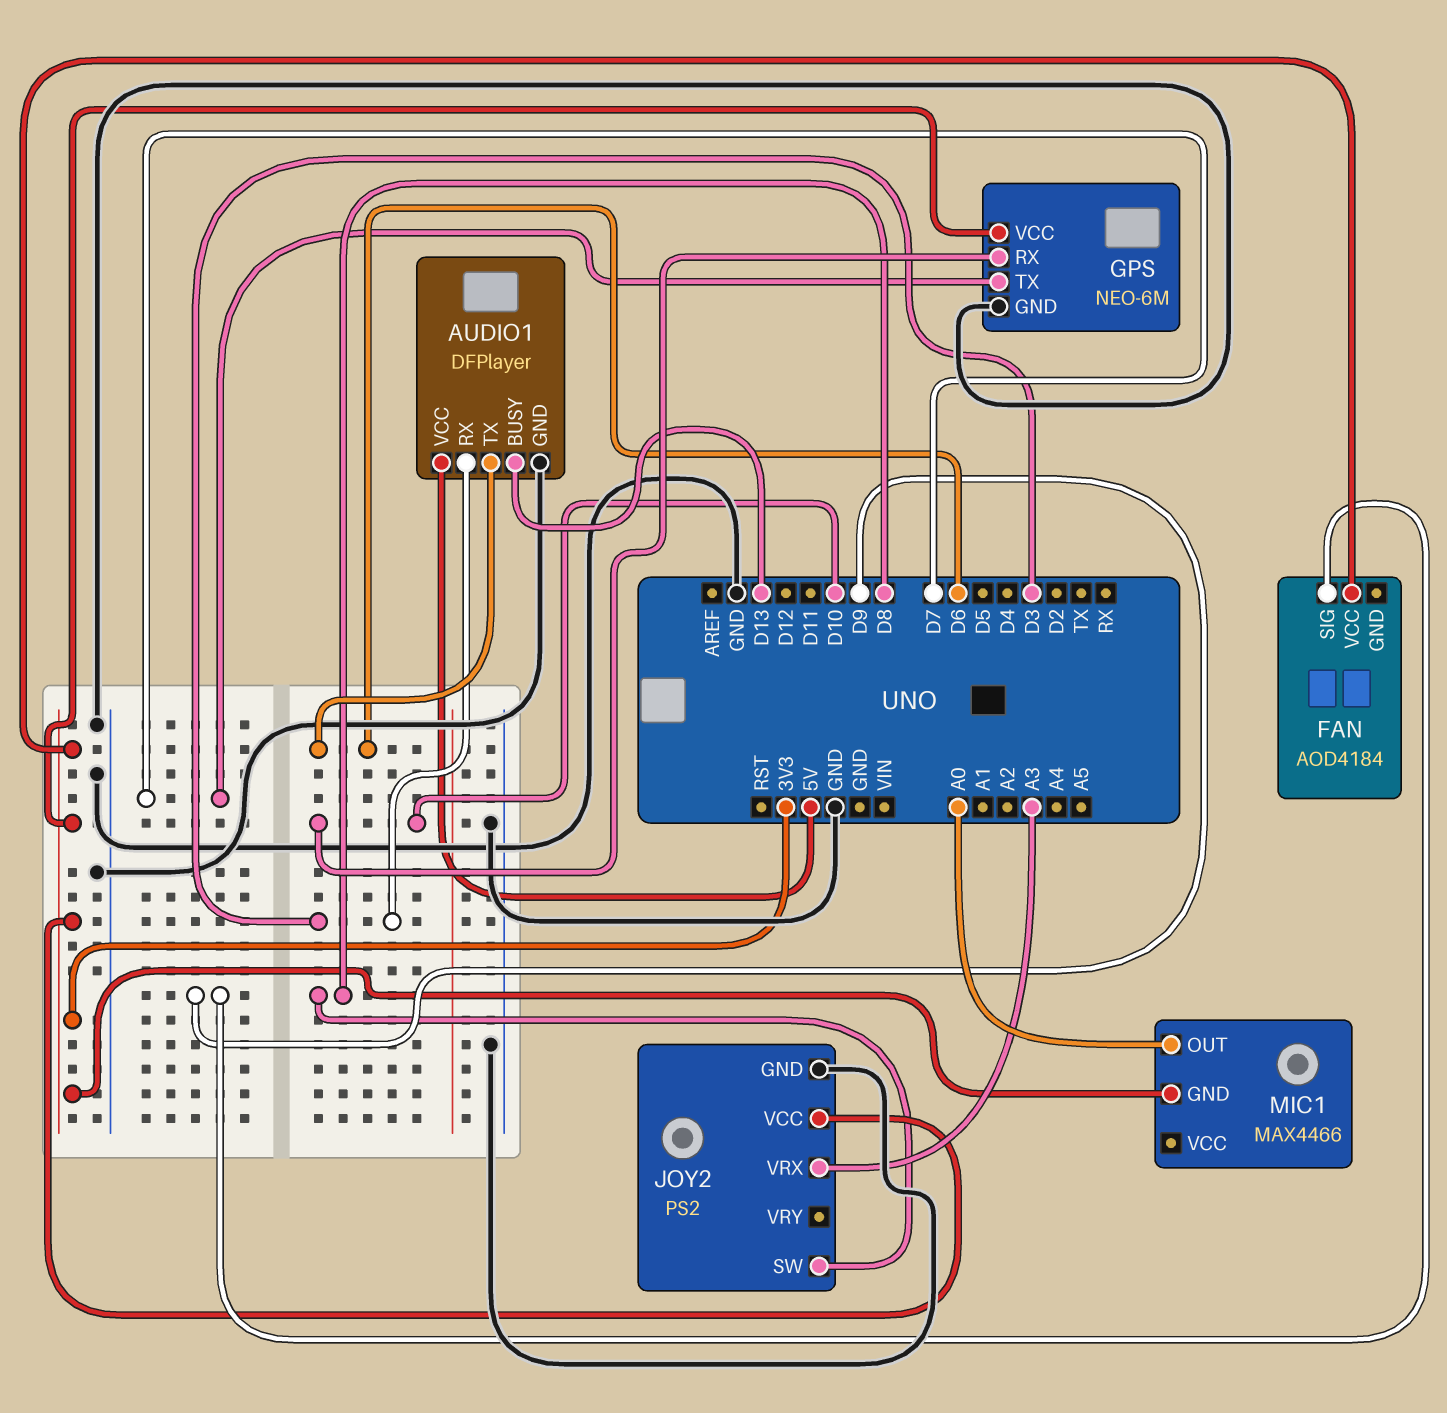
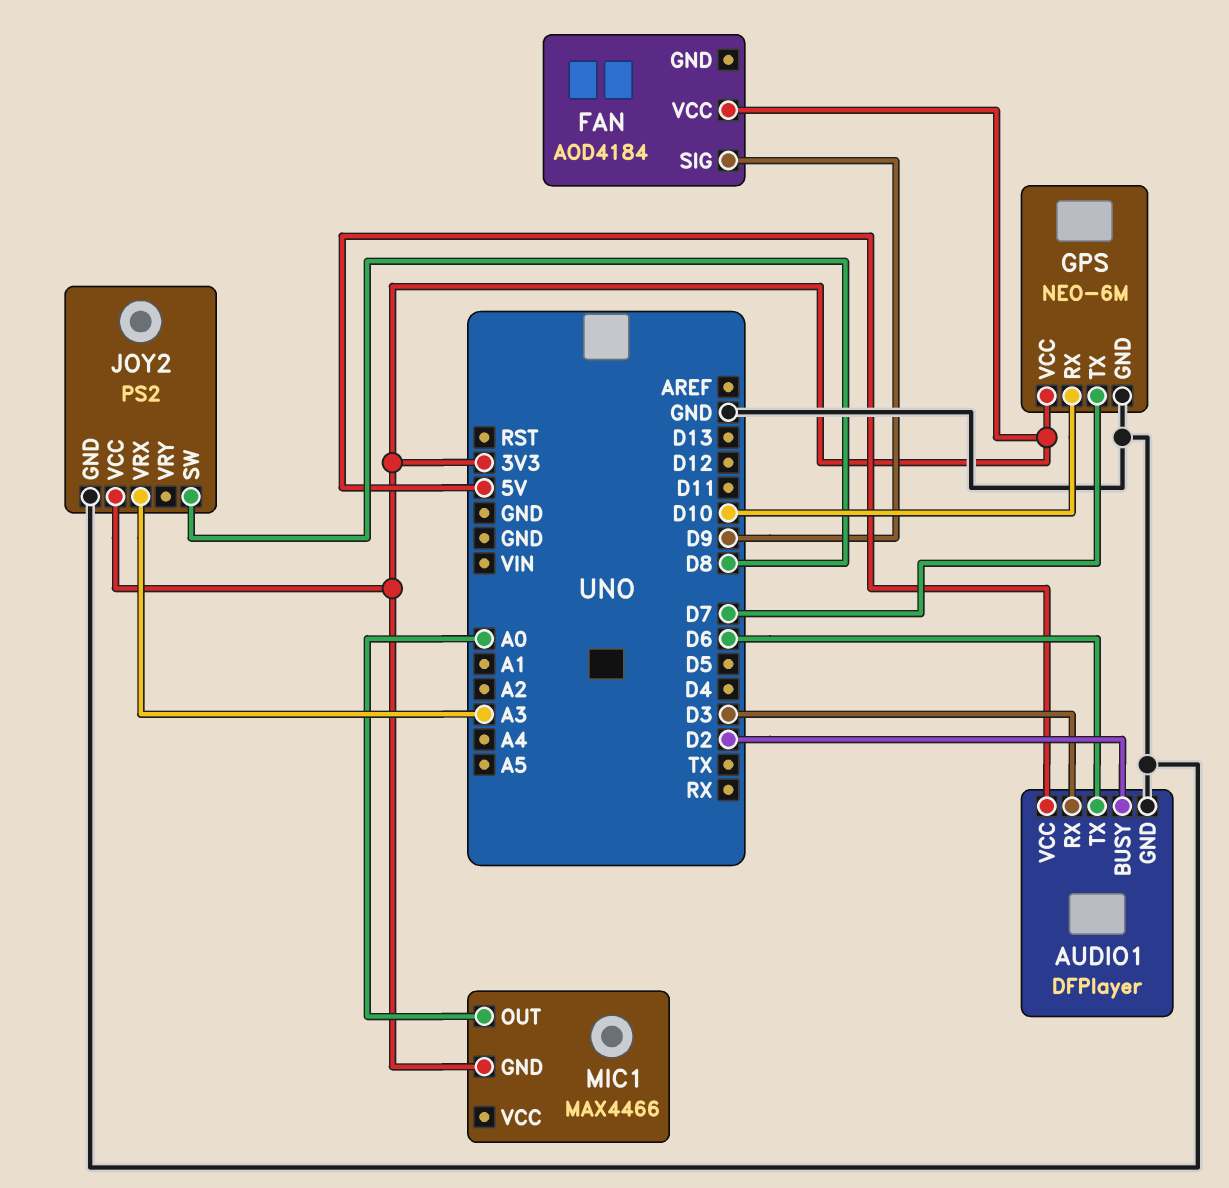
AUDIO1 pin BUSY: D13 -> D2

